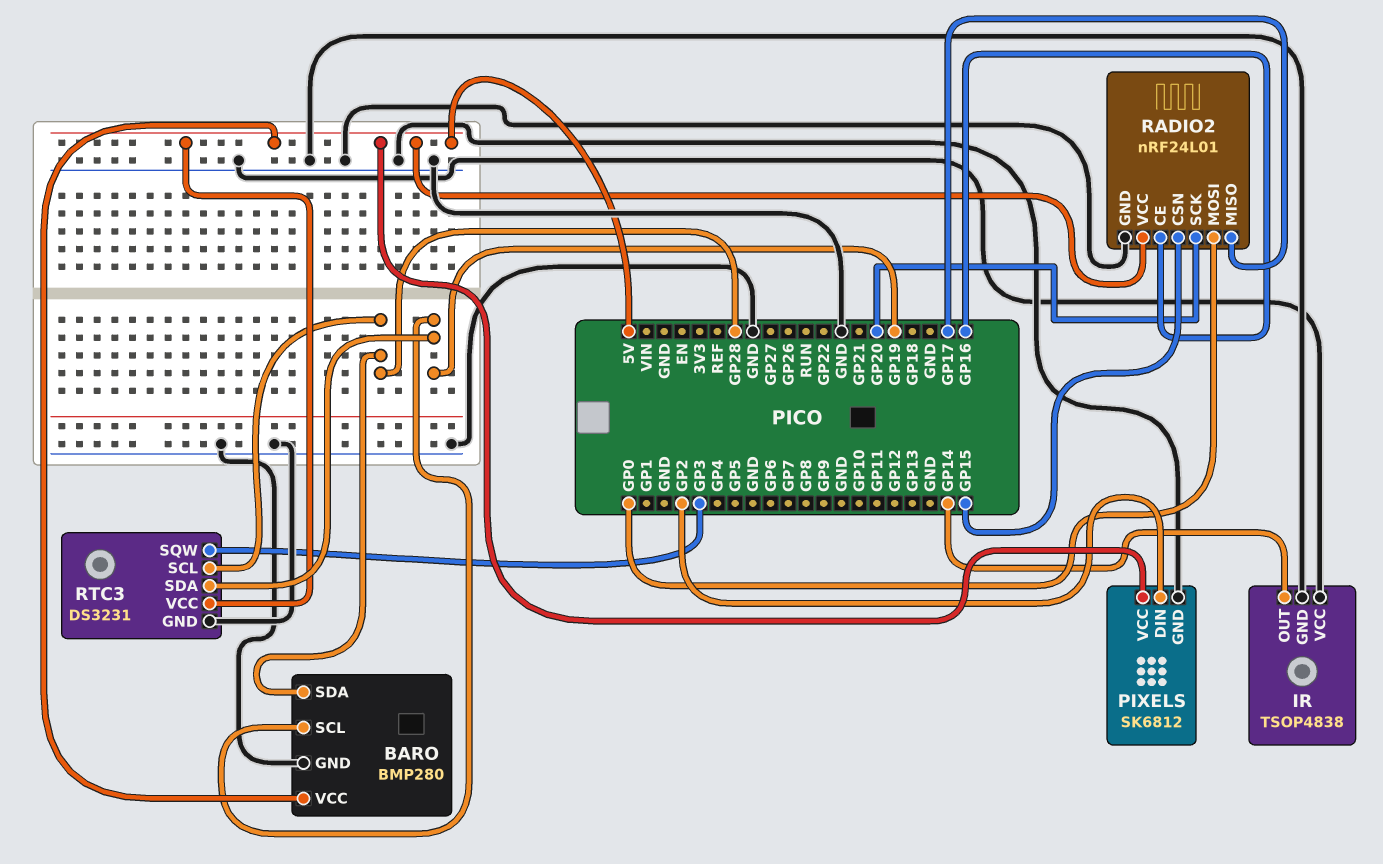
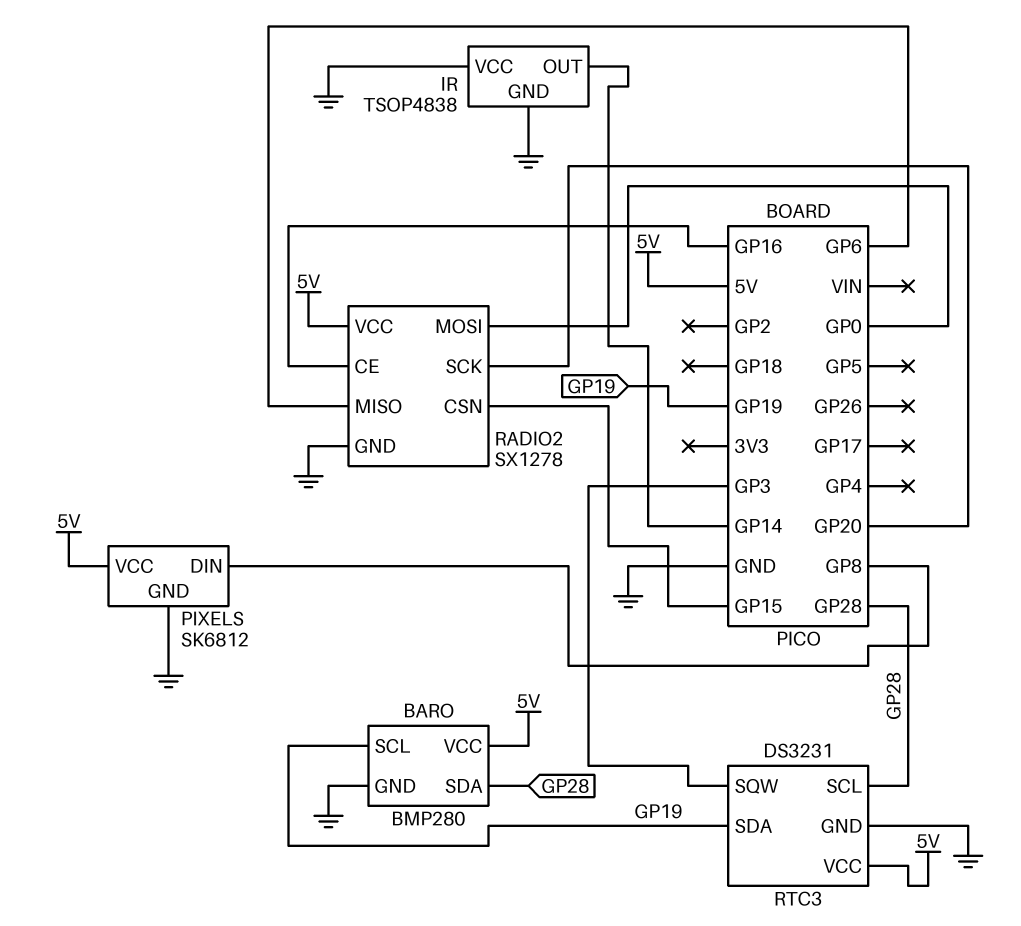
PIXELS pin DIN: GP2 -> GP8
RADIO2: nRF24L01 -> SX1278
RADIO2 pin MISO: GP17 -> GP6

